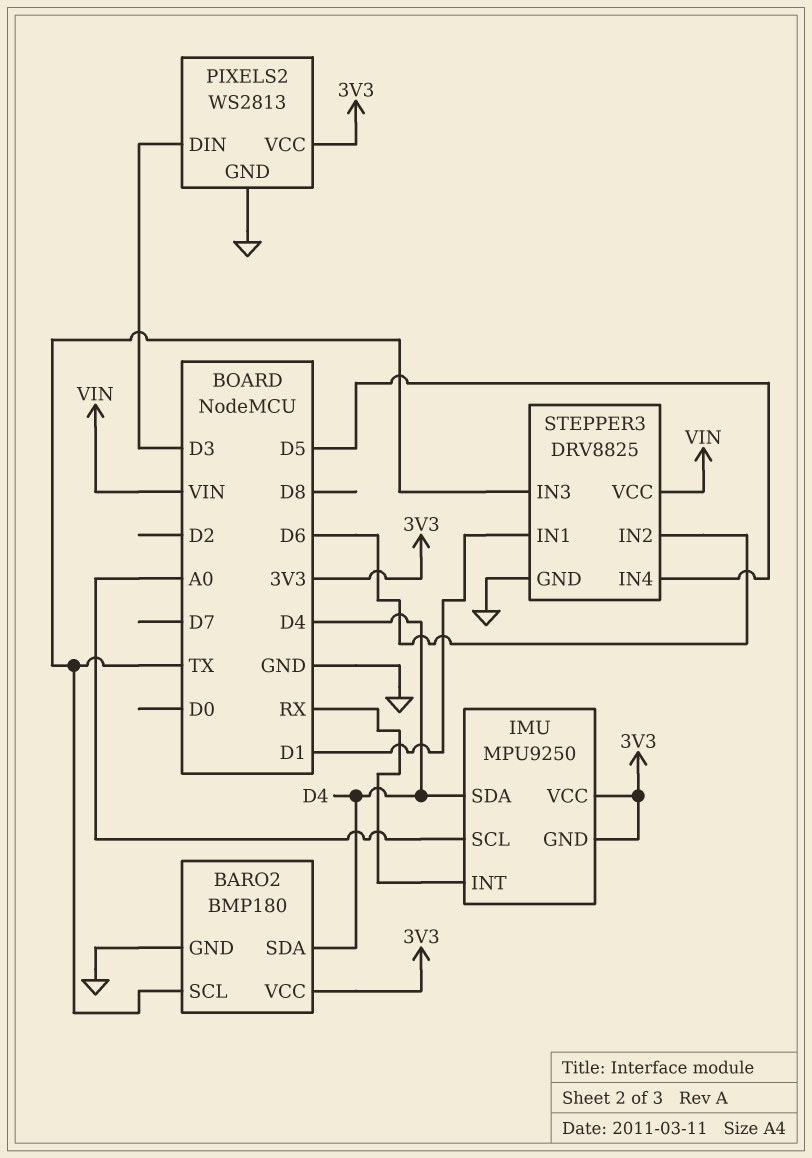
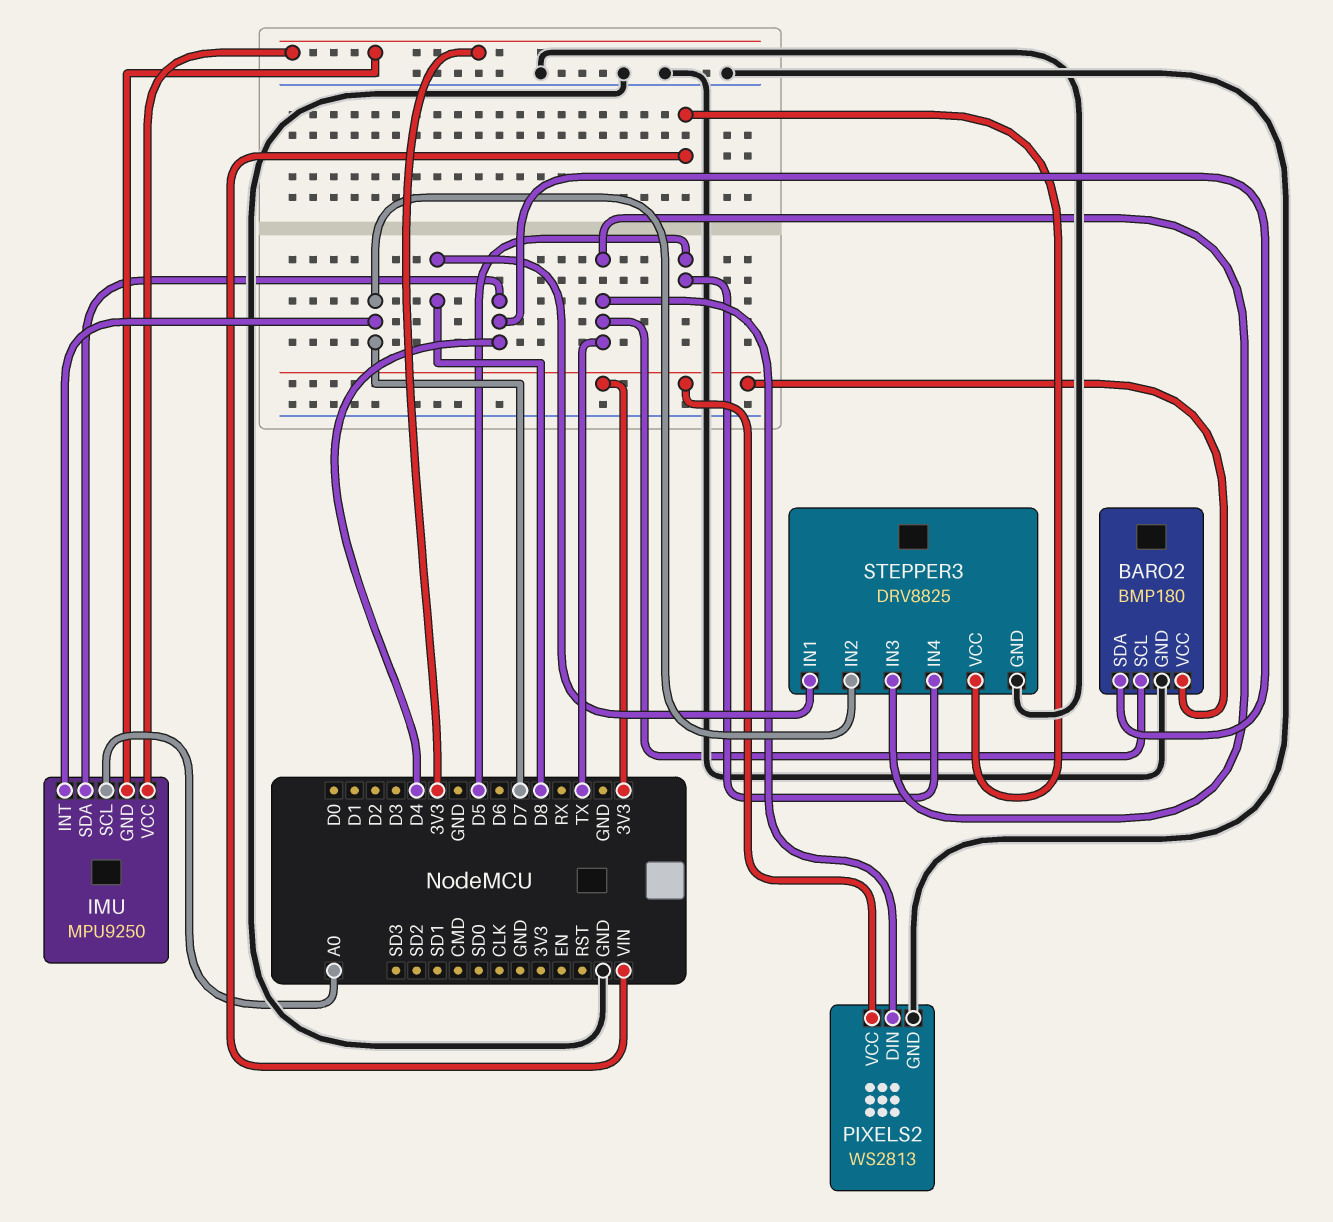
IMU pin INT: RX -> D7
PIXELS2 pin DIN: D3 -> TX
STEPPER3 pin IN1: D1 -> D8
STEPPER3 pin IN2: D6 -> D7

